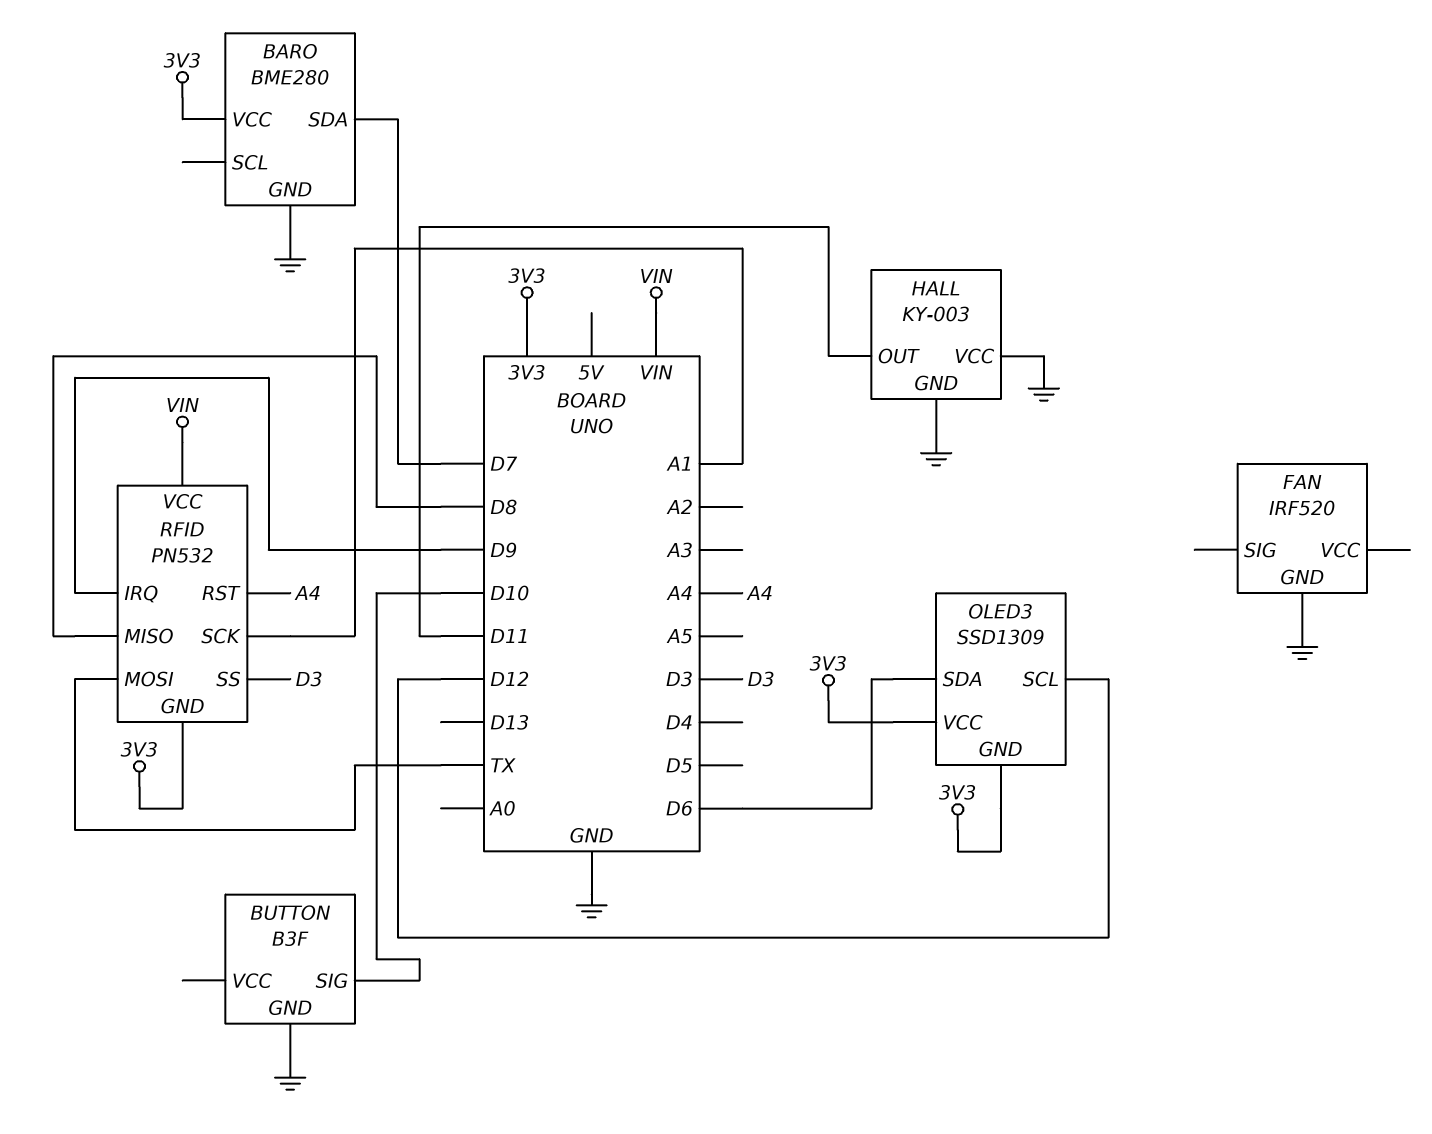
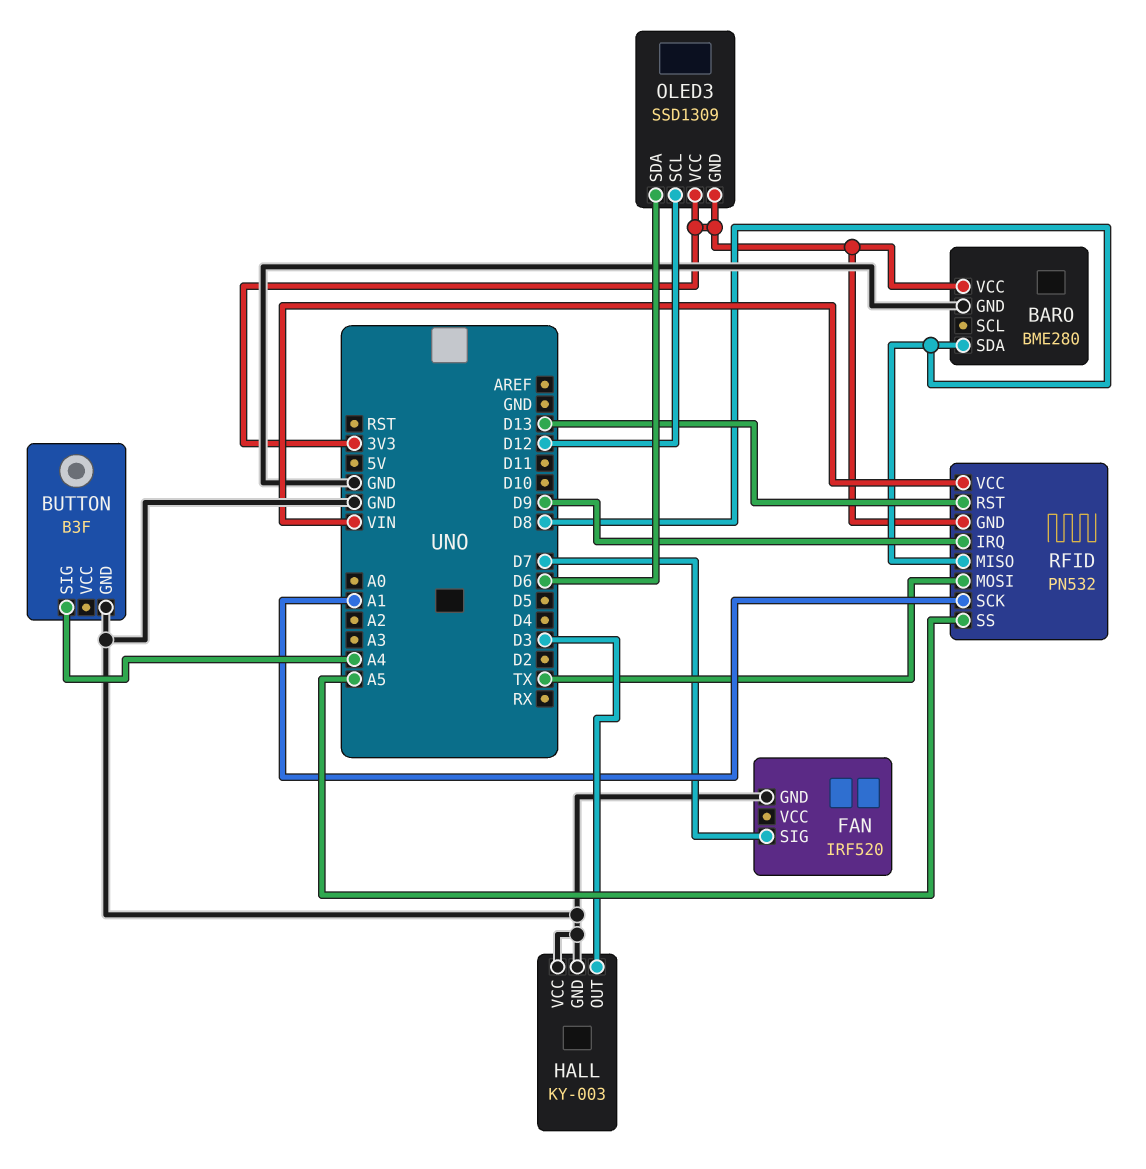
BARO pin SDA: D7 -> D8
BUTTON pin SIG: D10 -> A4
FAN pin SIG: none -> D7
HALL pin OUT: D11 -> D3
RFID pin RST: A4 -> D13
RFID pin SS: D3 -> A5

